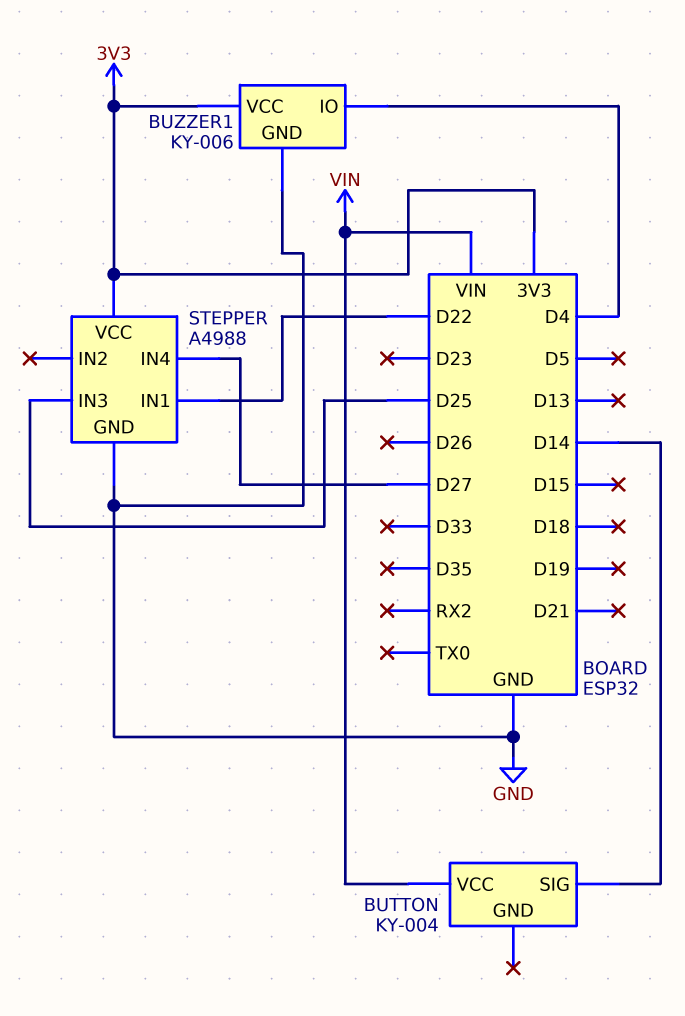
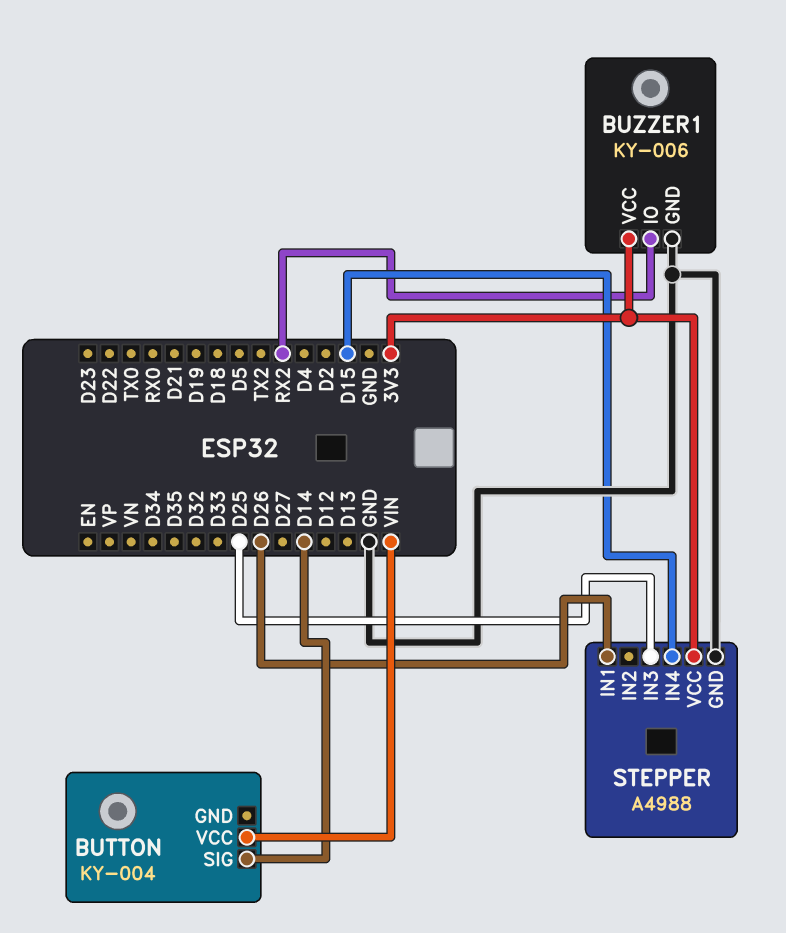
BUZZER1 pin IO: D4 -> RX2
STEPPER pin IN1: D22 -> D26
STEPPER pin IN4: D27 -> D15

